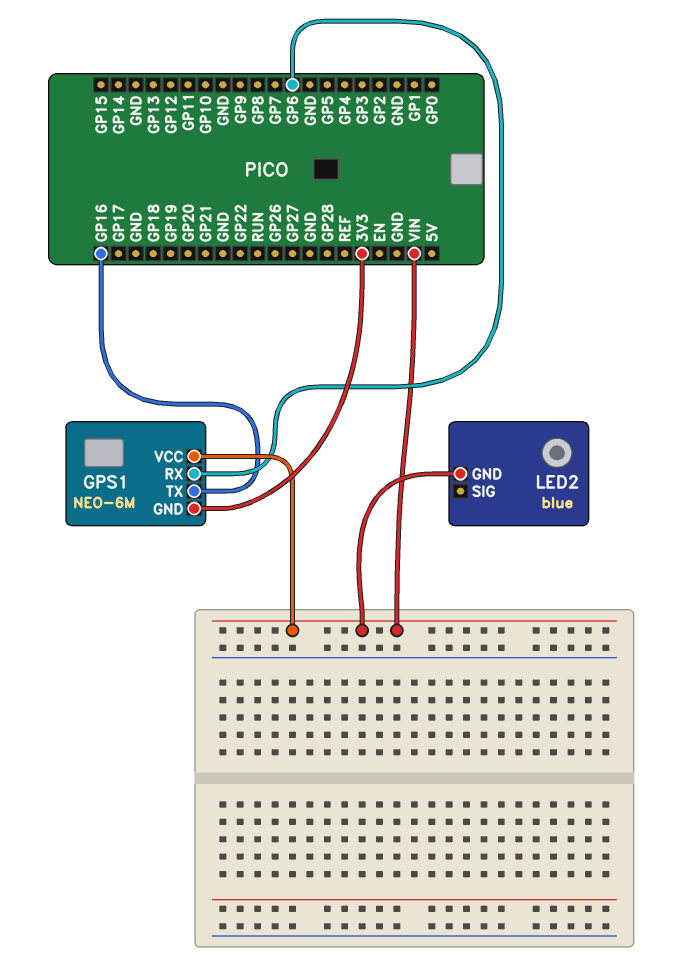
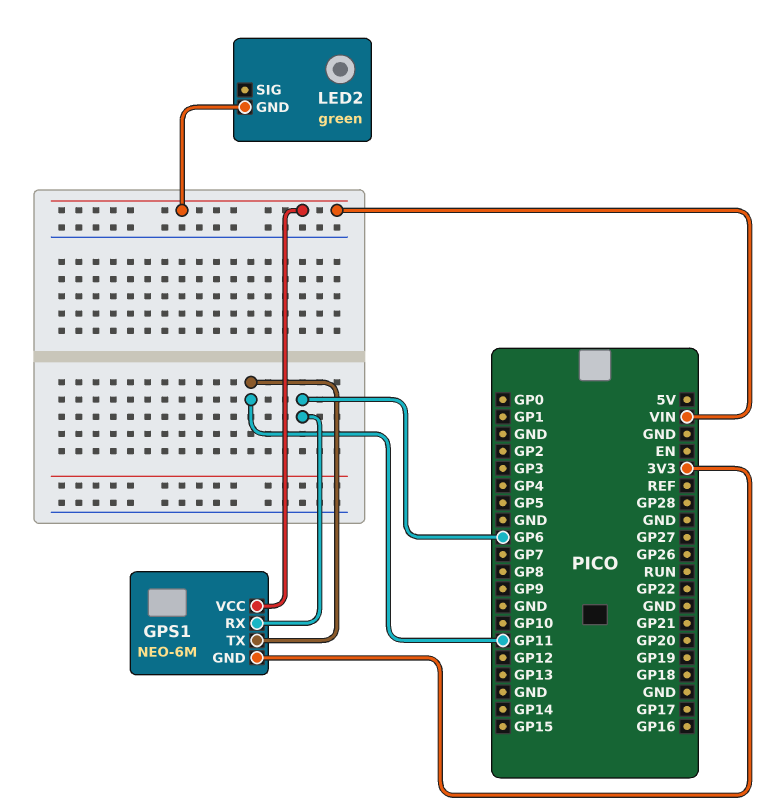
GPS1 pin TX: GP16 -> GP11
LED2: blue -> green

